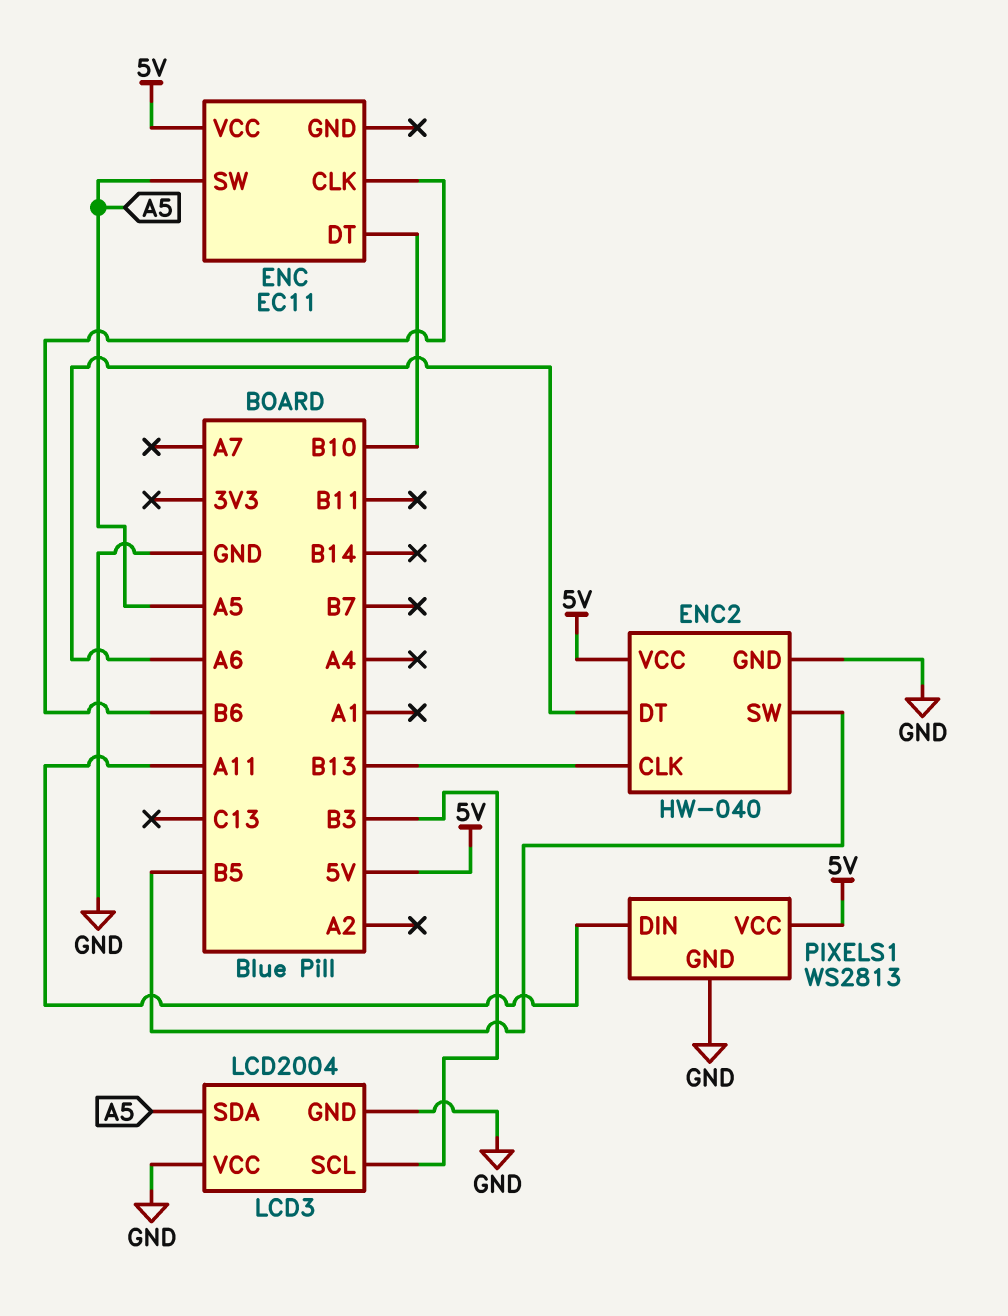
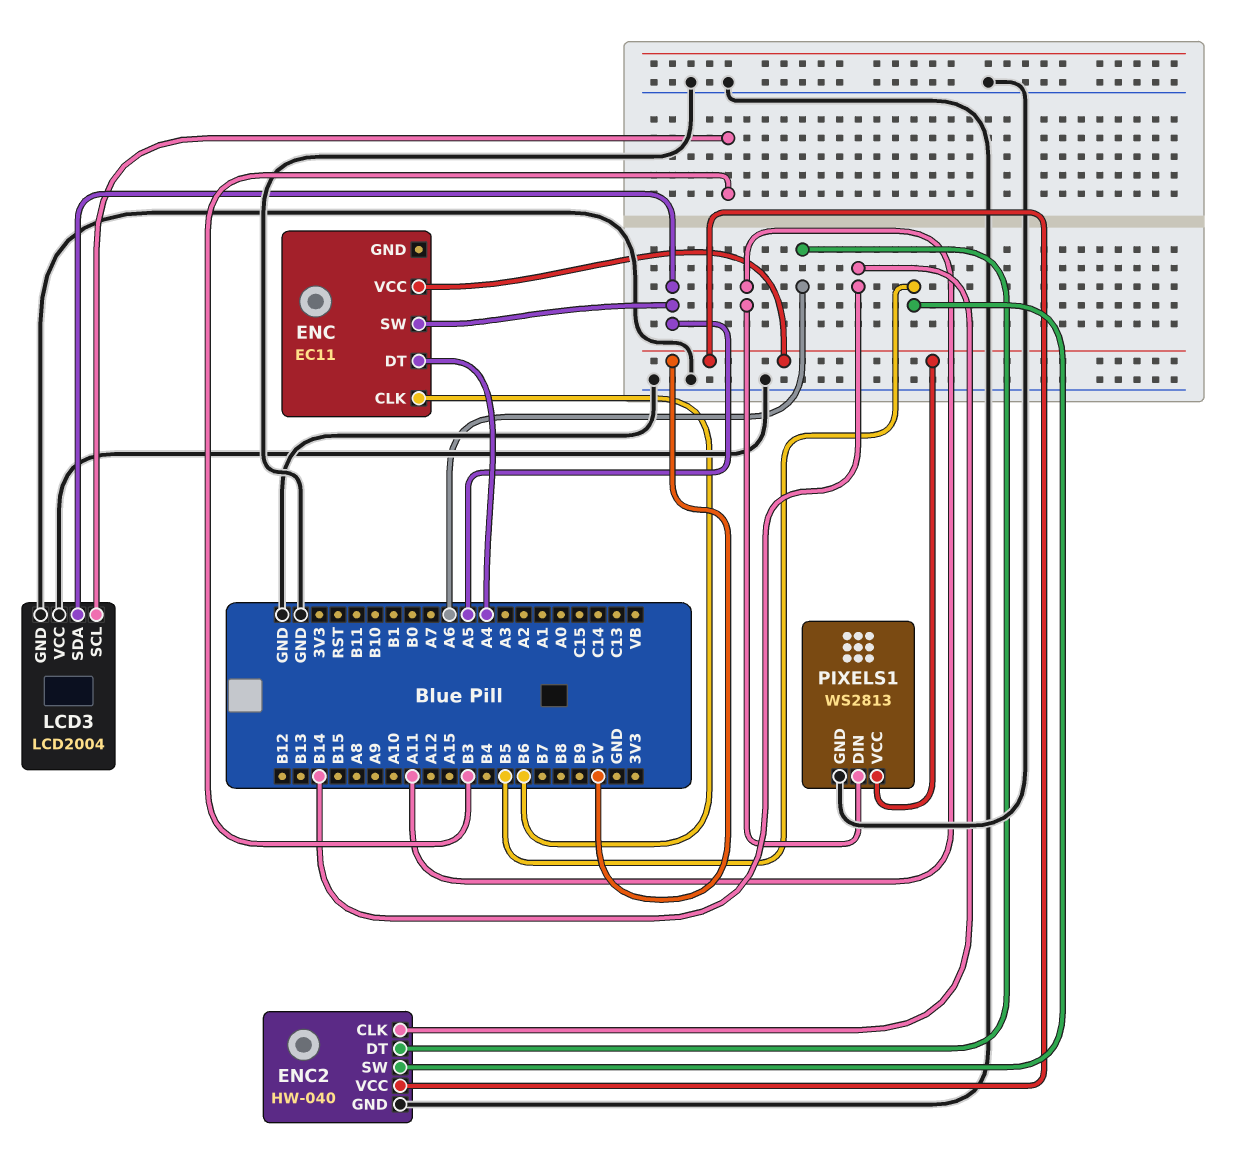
ENC pin DT: B10 -> A4
ENC2 pin CLK: B13 -> B14

